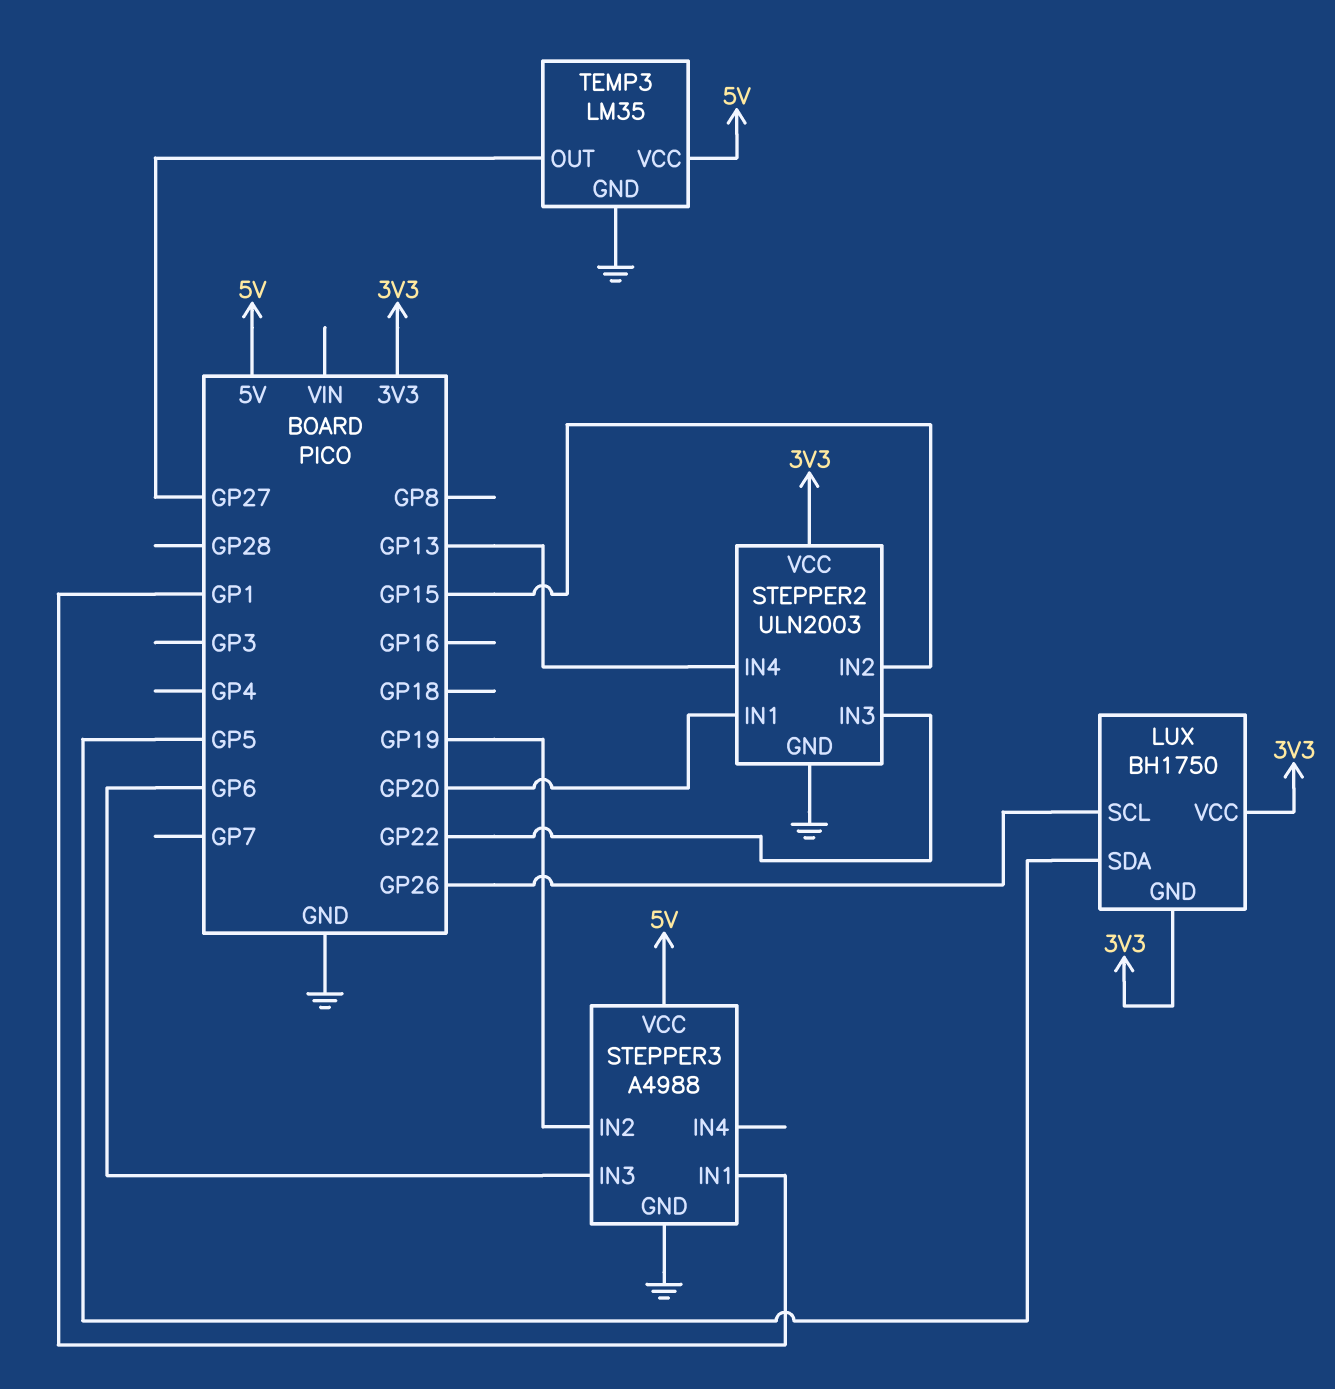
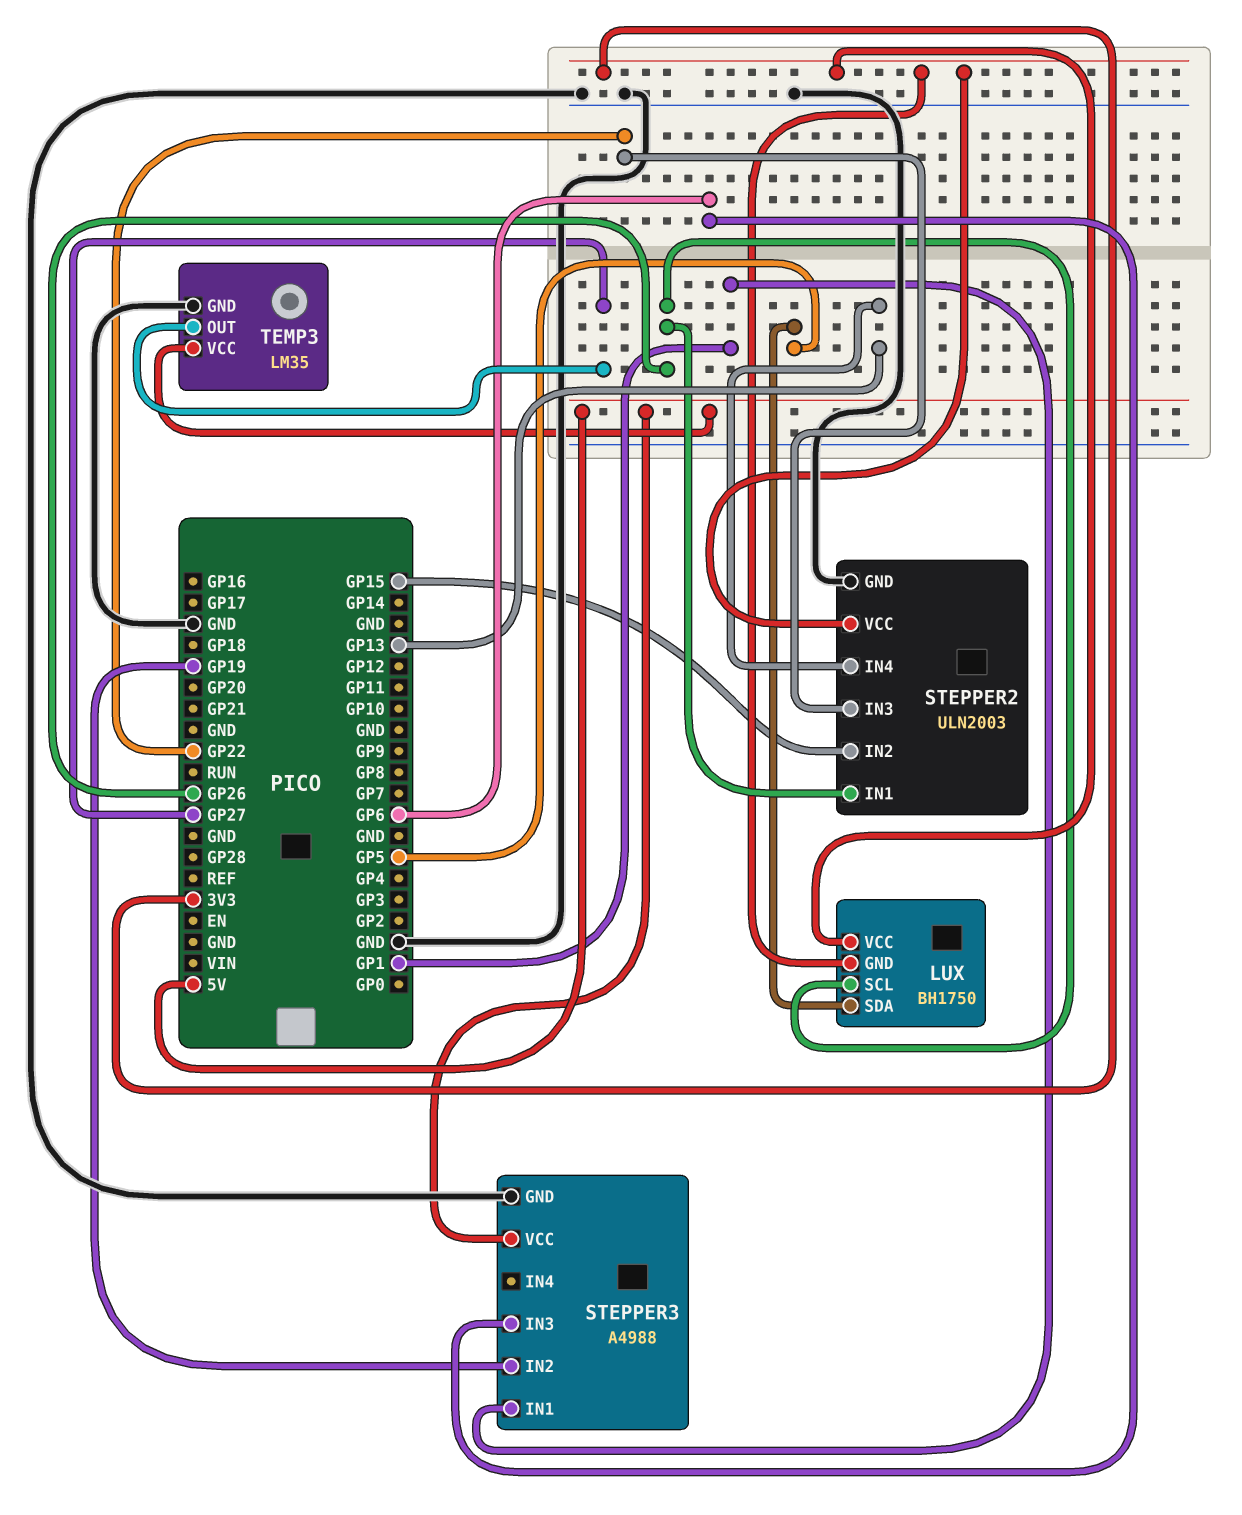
STEPPER2 pin IN1: GP20 -> GP26

